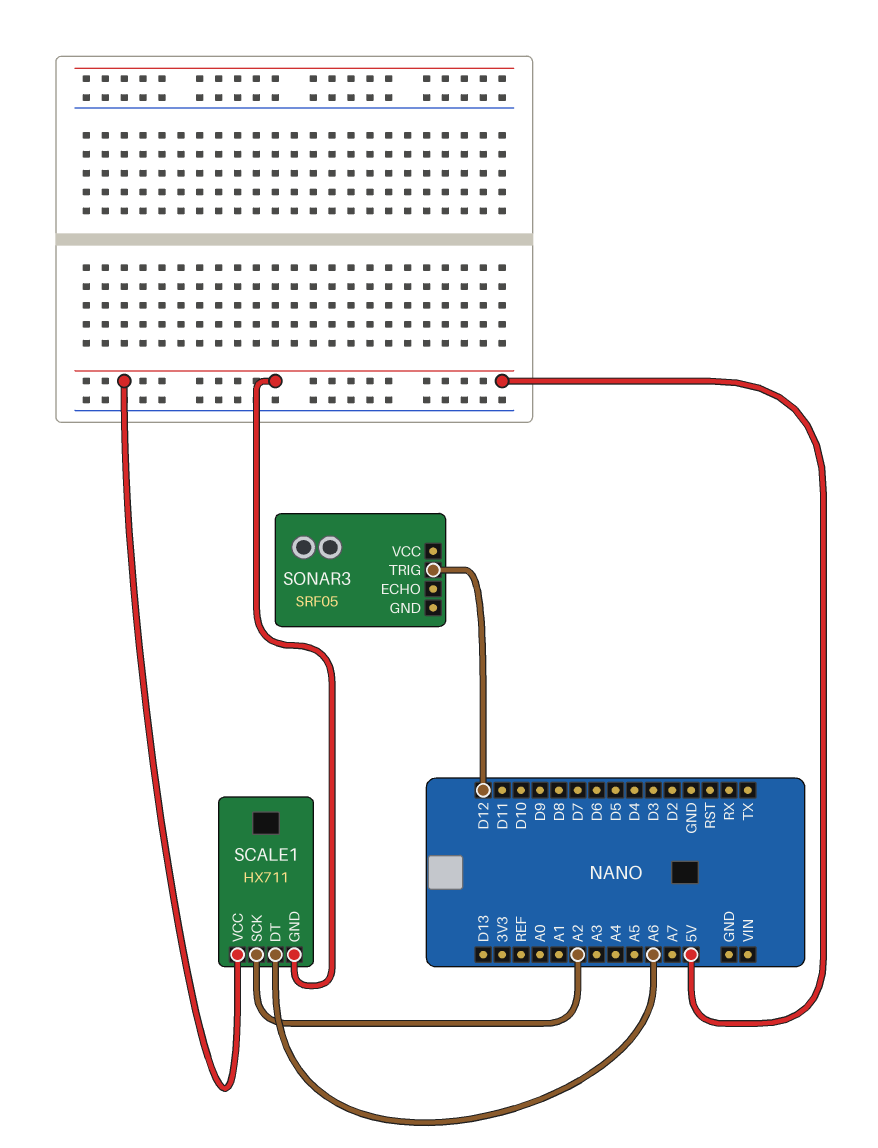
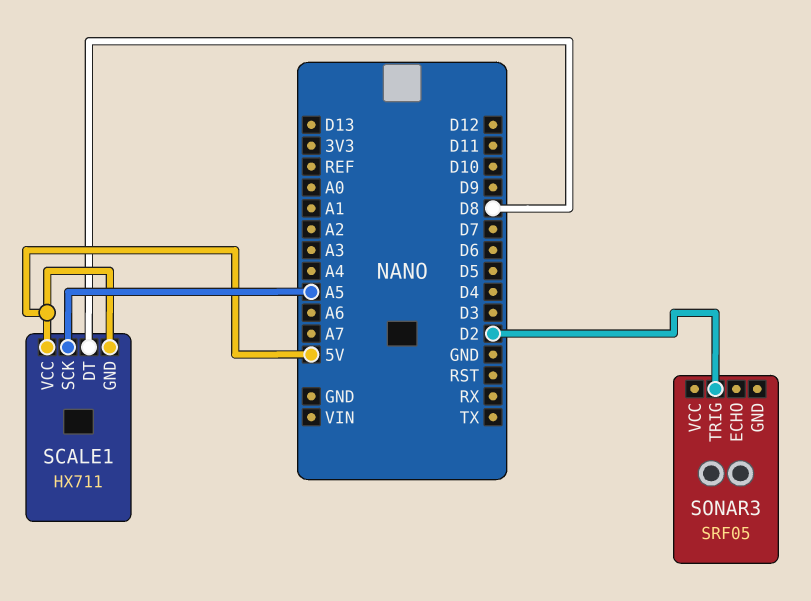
SCALE1 pin DT: A6 -> D8
SCALE1 pin SCK: A2 -> A5
SONAR3 pin TRIG: D12 -> D2

